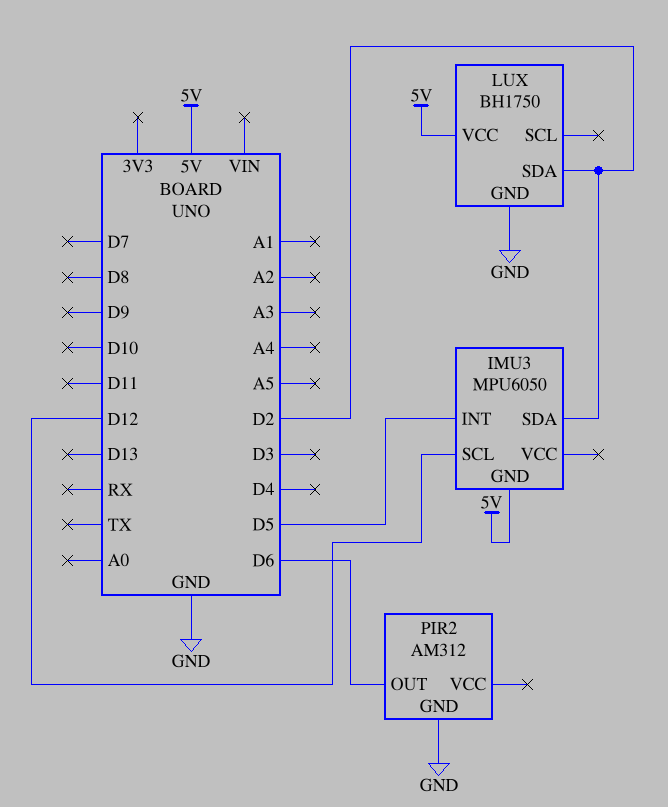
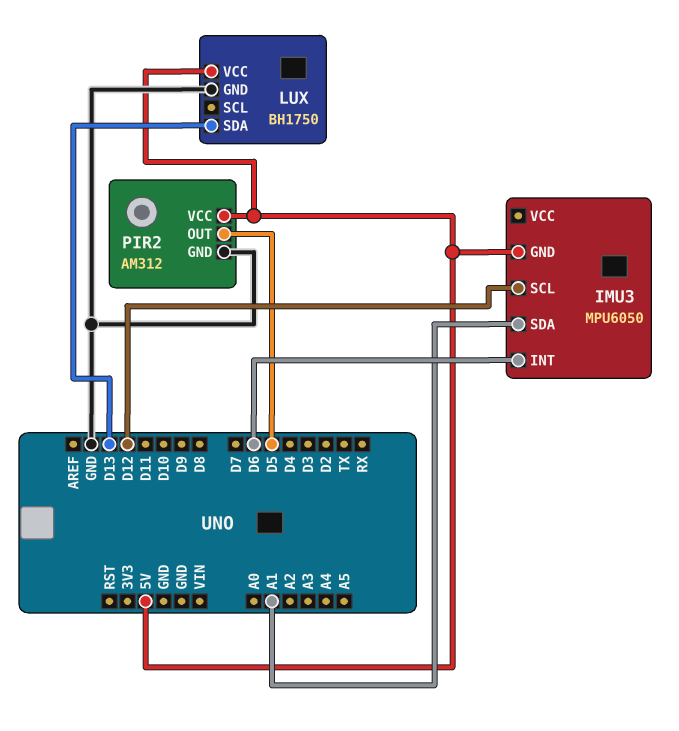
IMU3 pin INT: D5 -> D6
IMU3 pin SDA: D2 -> A1
LUX pin SDA: D2 -> D13
PIR2 pin OUT: D6 -> D5
PIR2 pin VCC: none -> 5V

